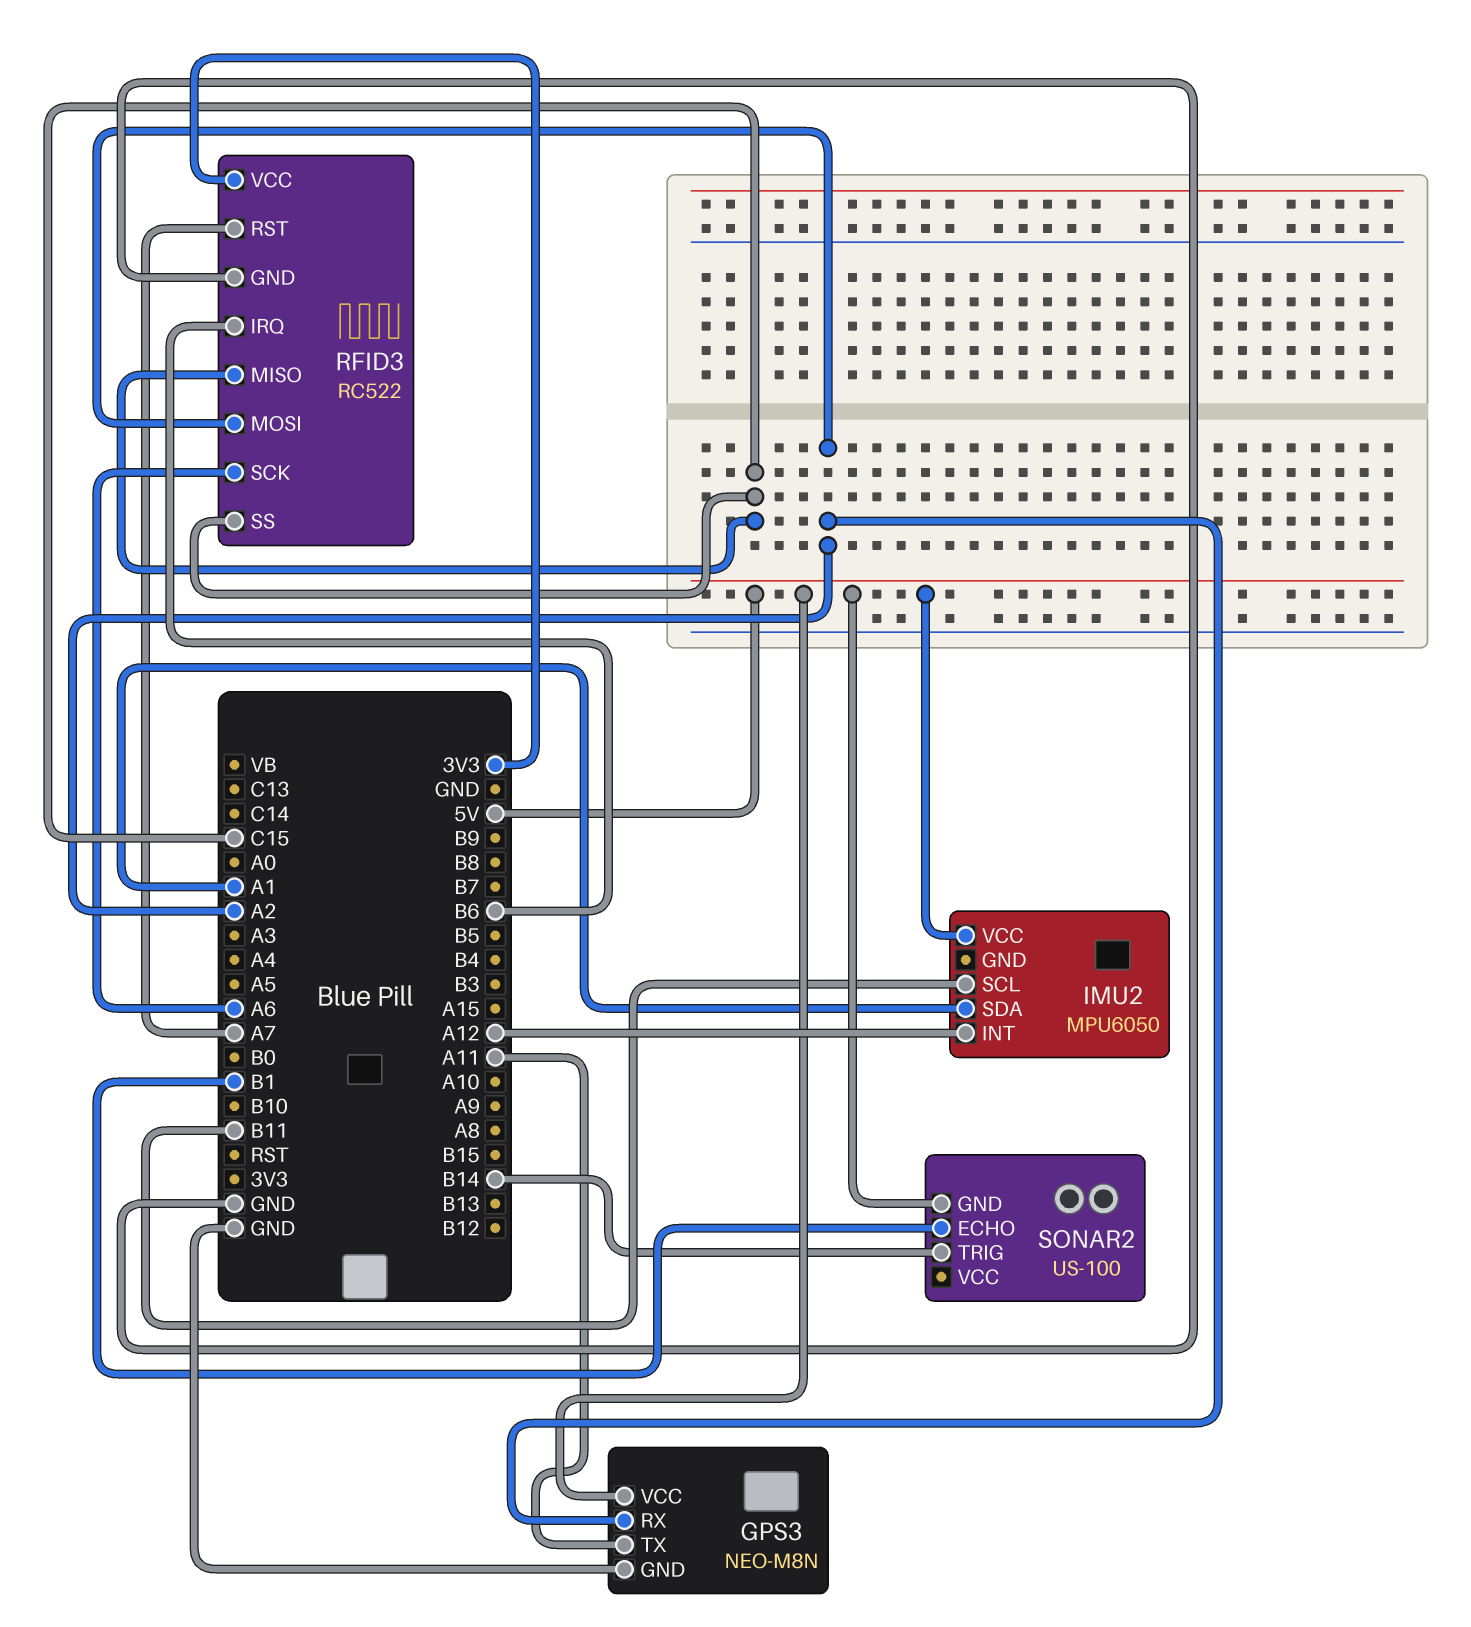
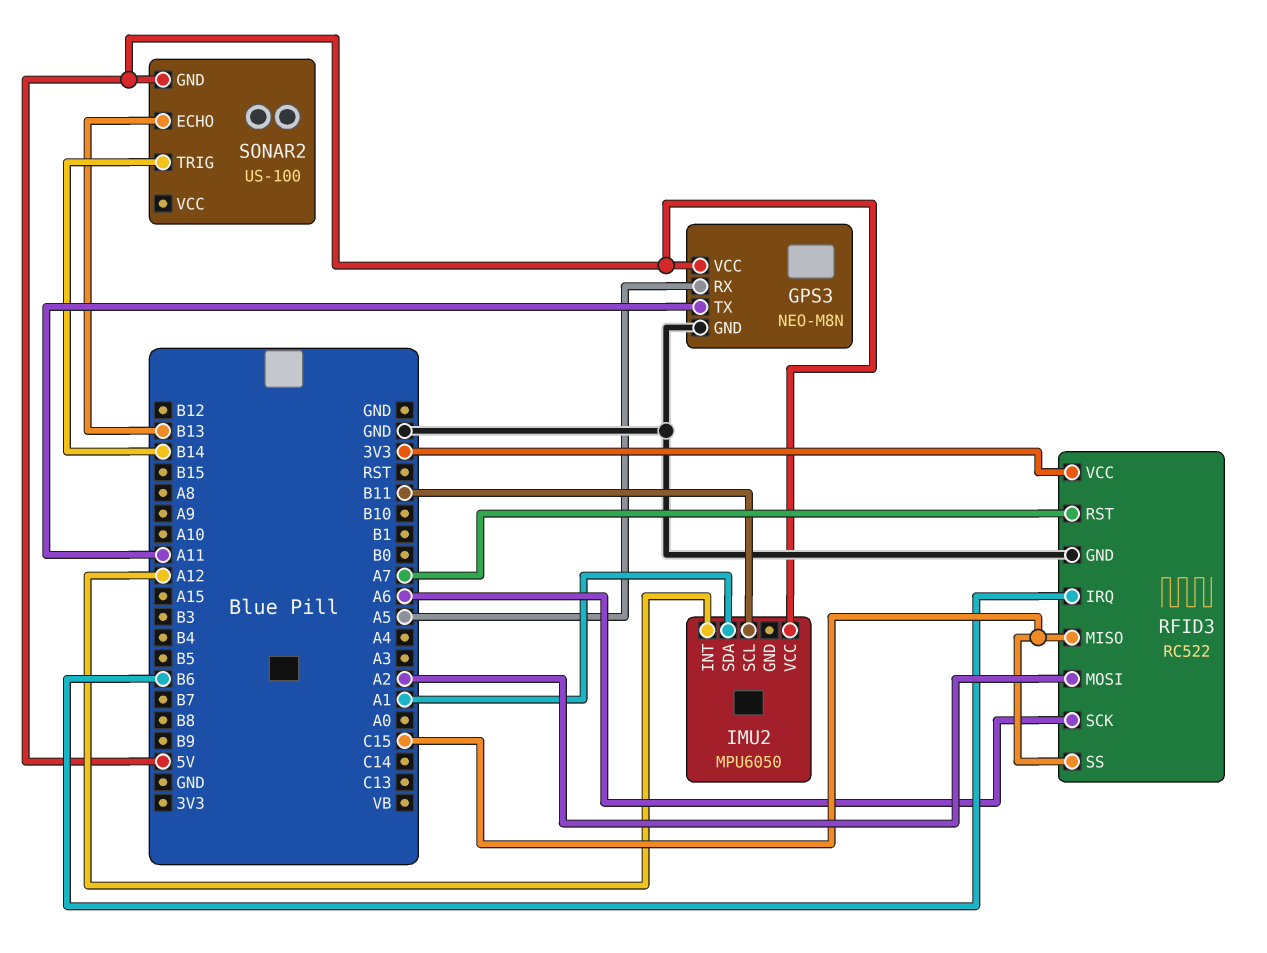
GPS3 pin RX: A2 -> A5
SONAR2 pin ECHO: B1 -> B13

